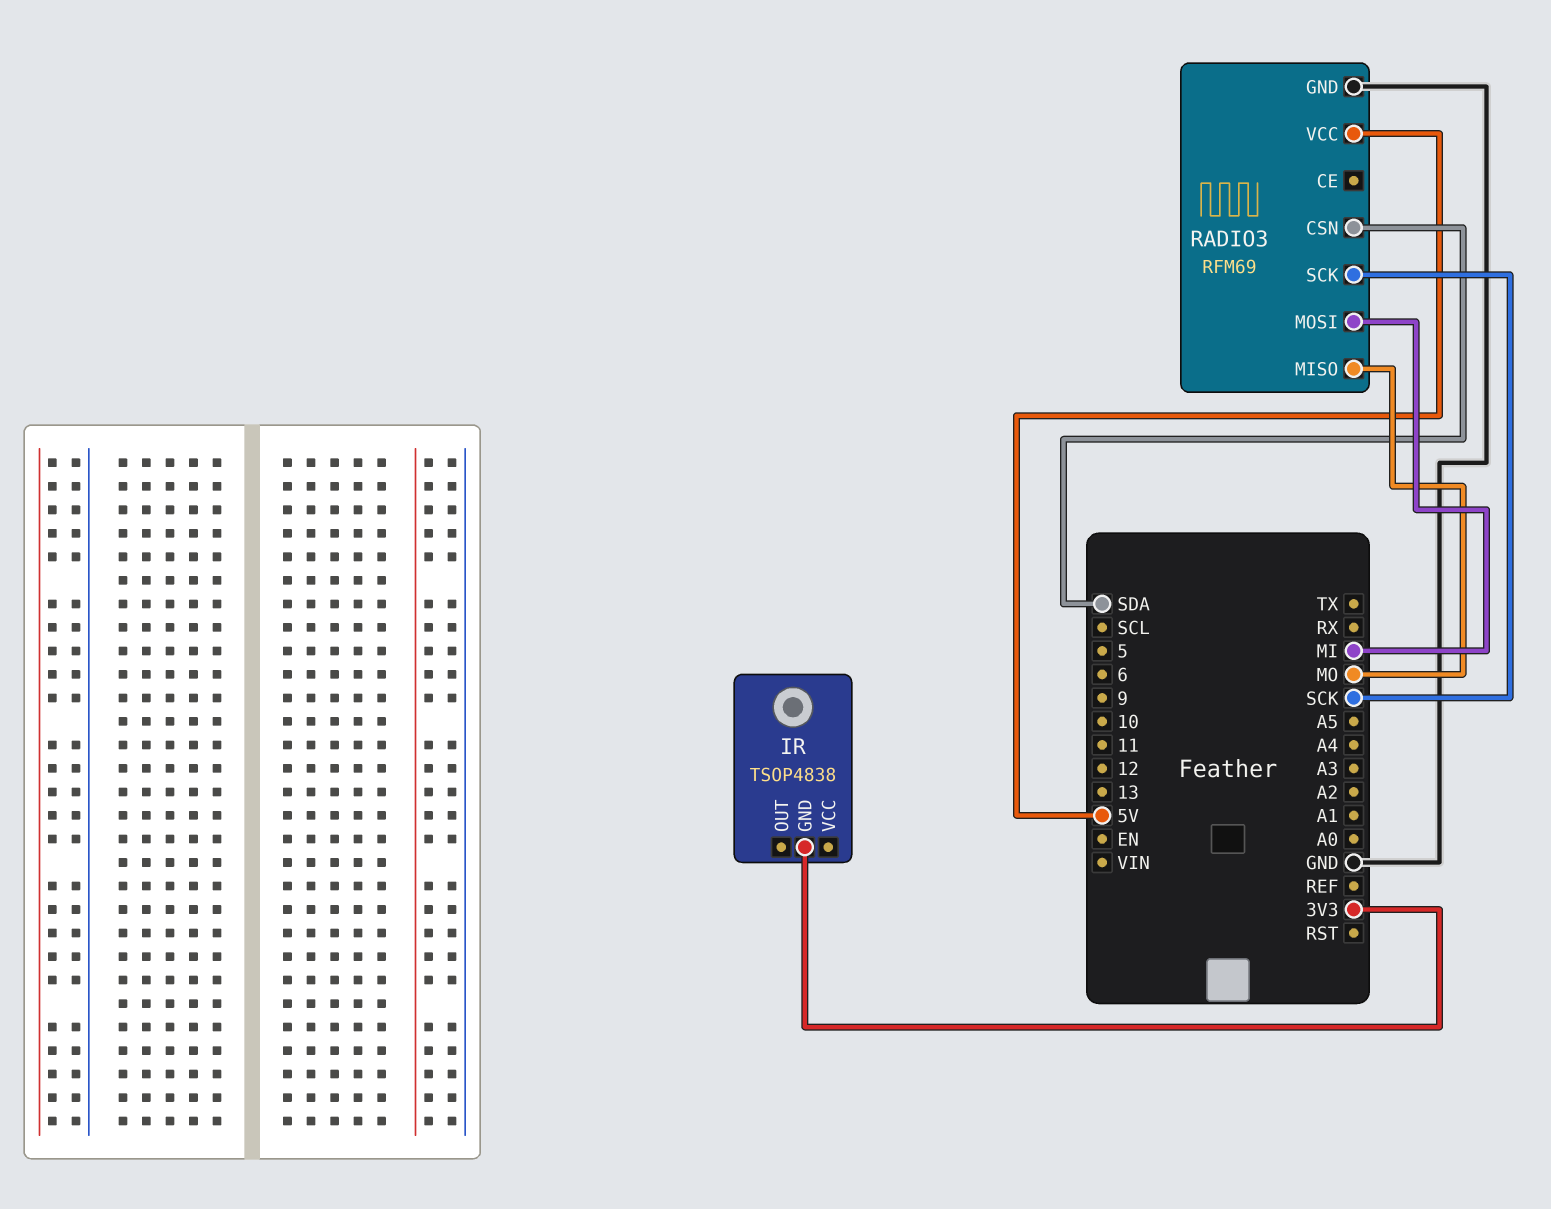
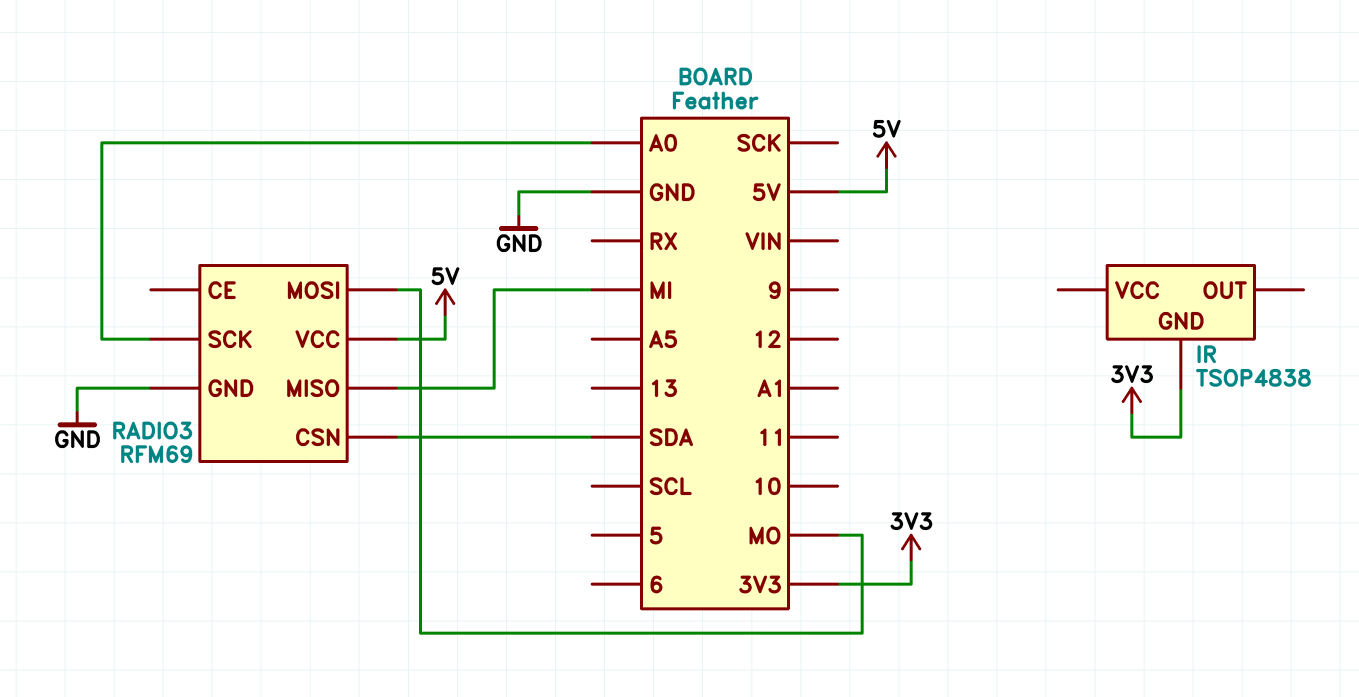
RADIO3 pin MISO: MO -> MI
RADIO3 pin MOSI: MI -> MO
RADIO3 pin SCK: SCK -> A0

